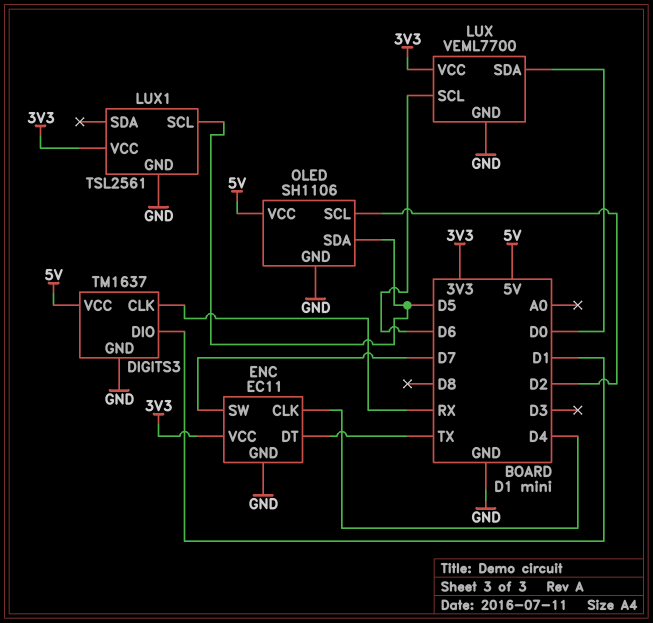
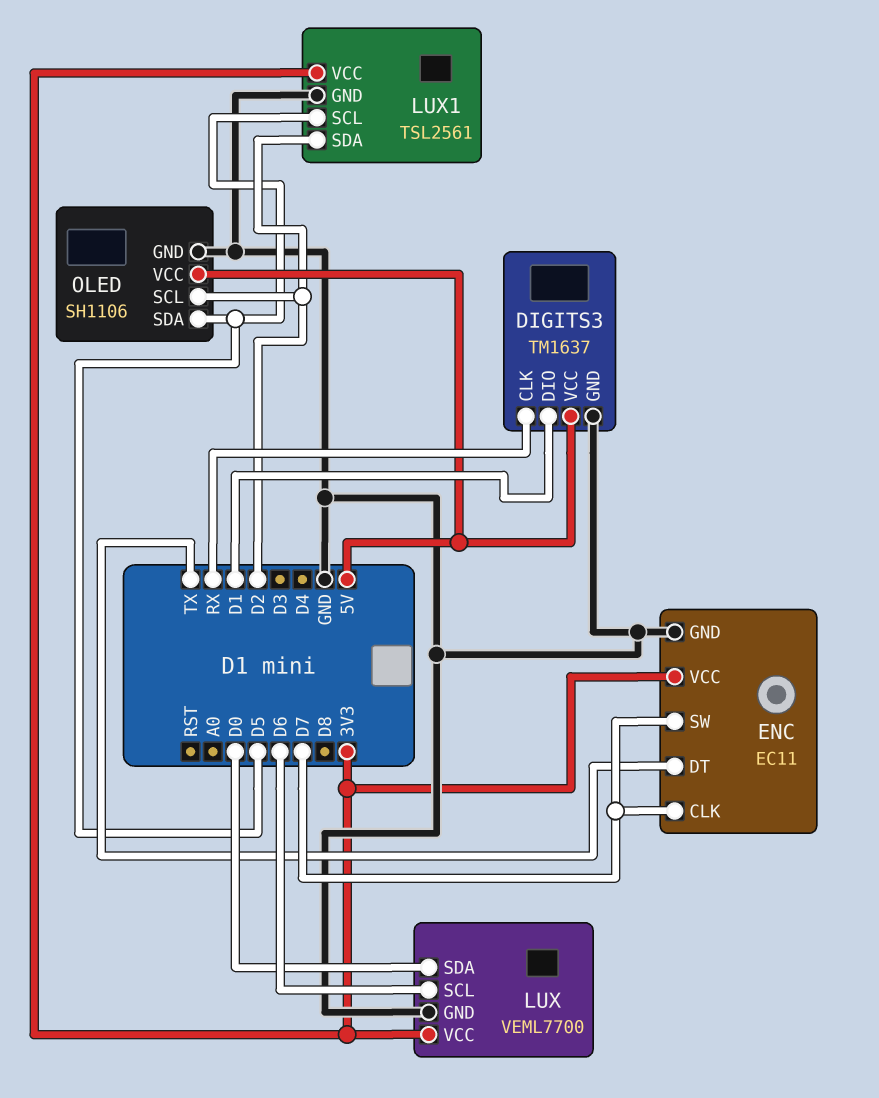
ENC pin CLK: D4 -> D7
LUX1 pin SDA: none -> D2

